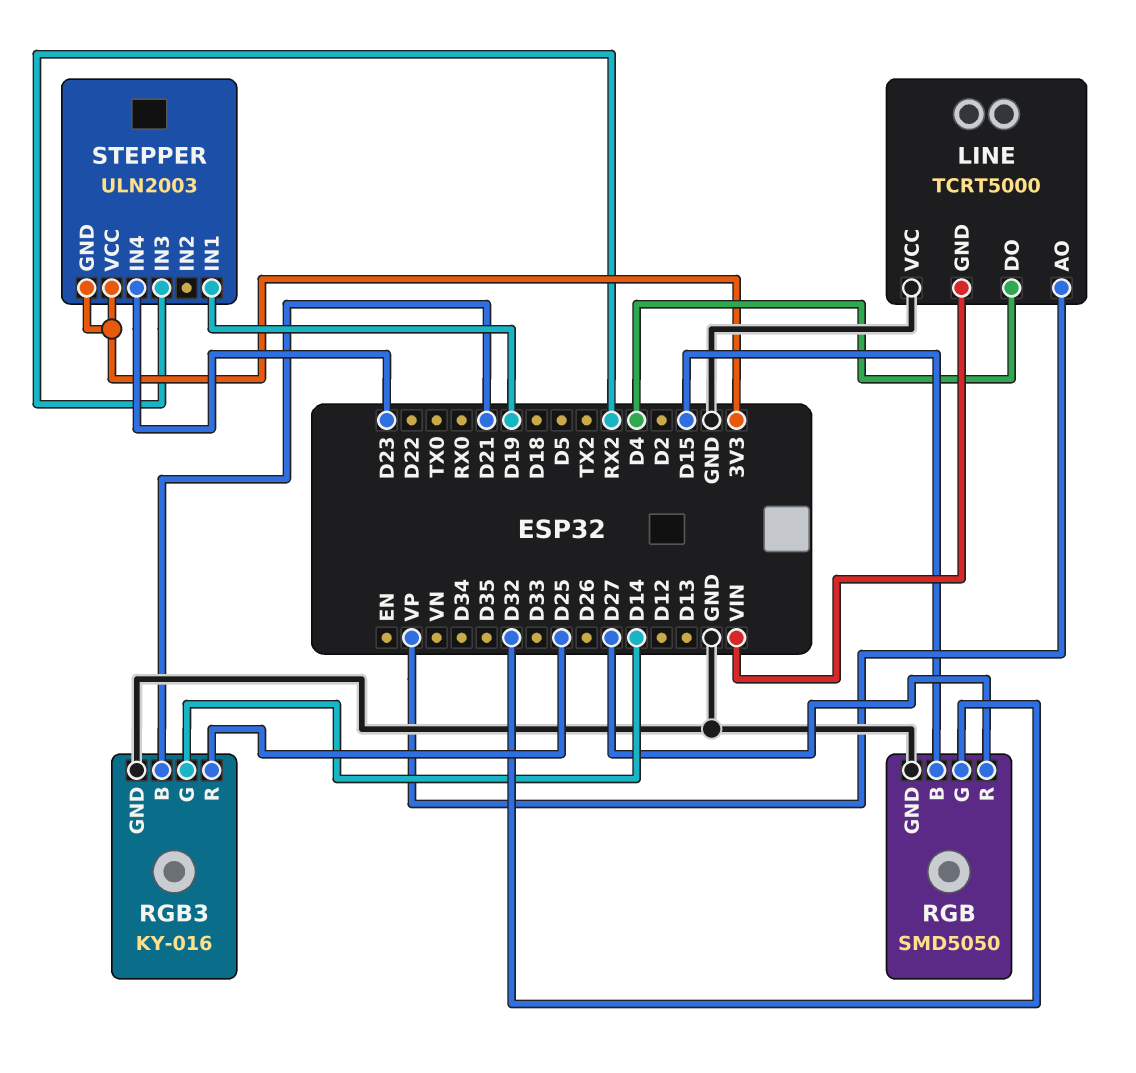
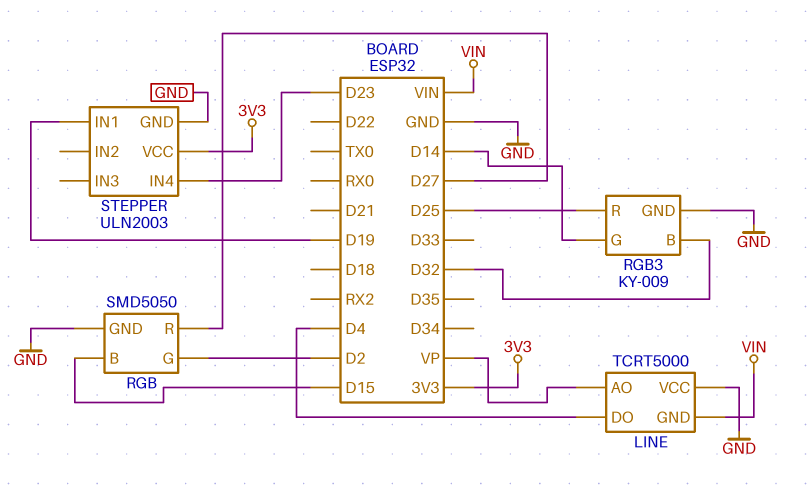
RGB pin G: D32 -> D2
RGB3: KY-016 -> KY-009
RGB3 pin B: D21 -> D32
STEPPER pin GND: 3V3 -> GND
STEPPER pin IN3: RX2 -> none

